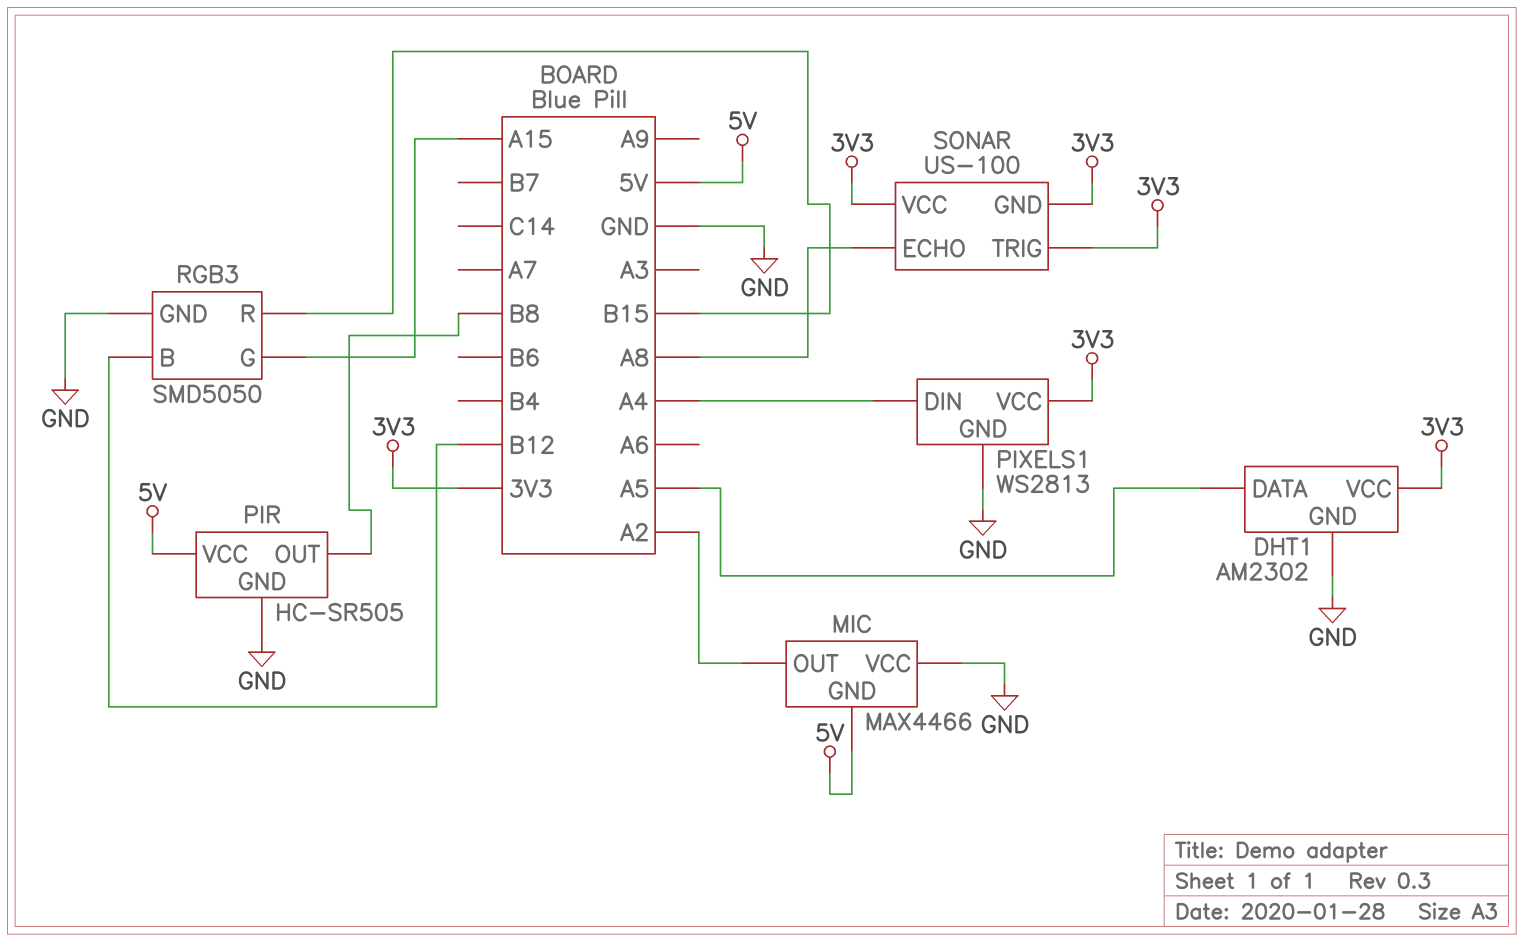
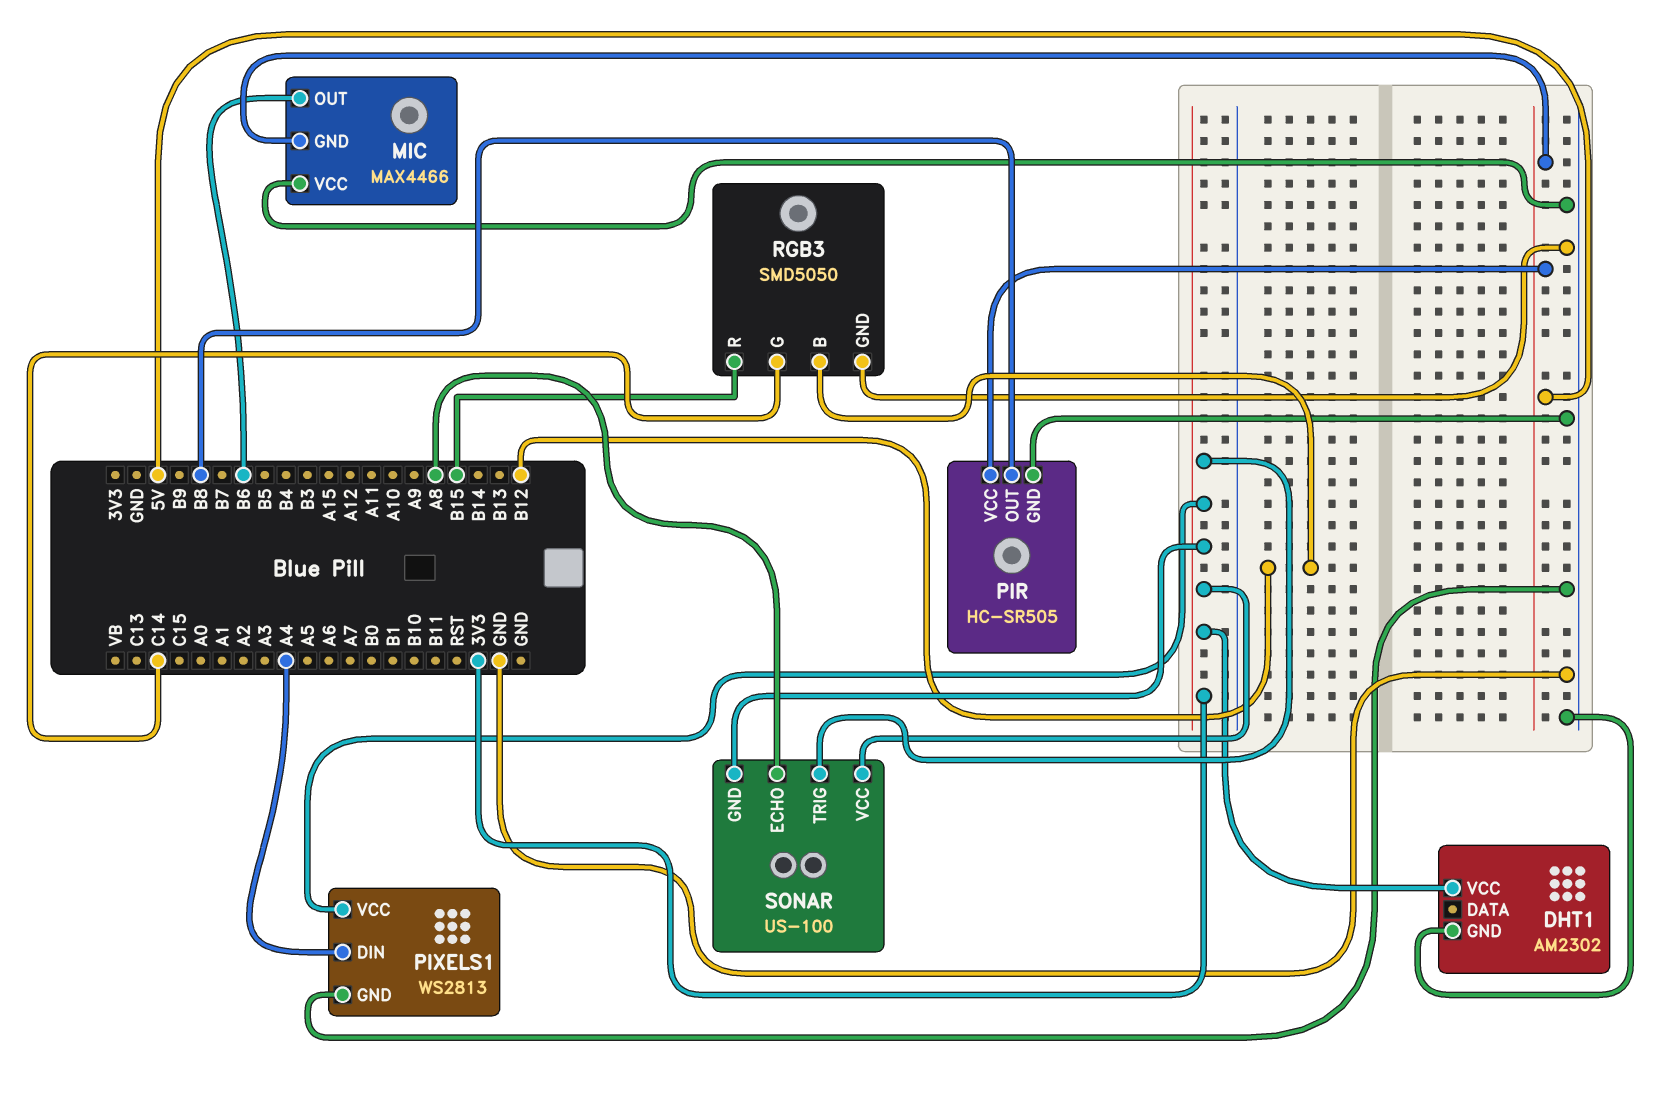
DHT1 pin DATA: A5 -> none
MIC pin OUT: A2 -> B6
RGB3 pin G: A15 -> C14

